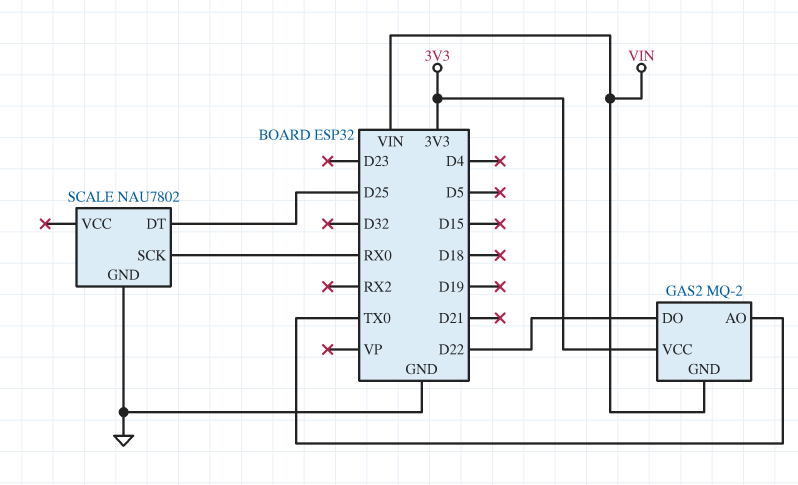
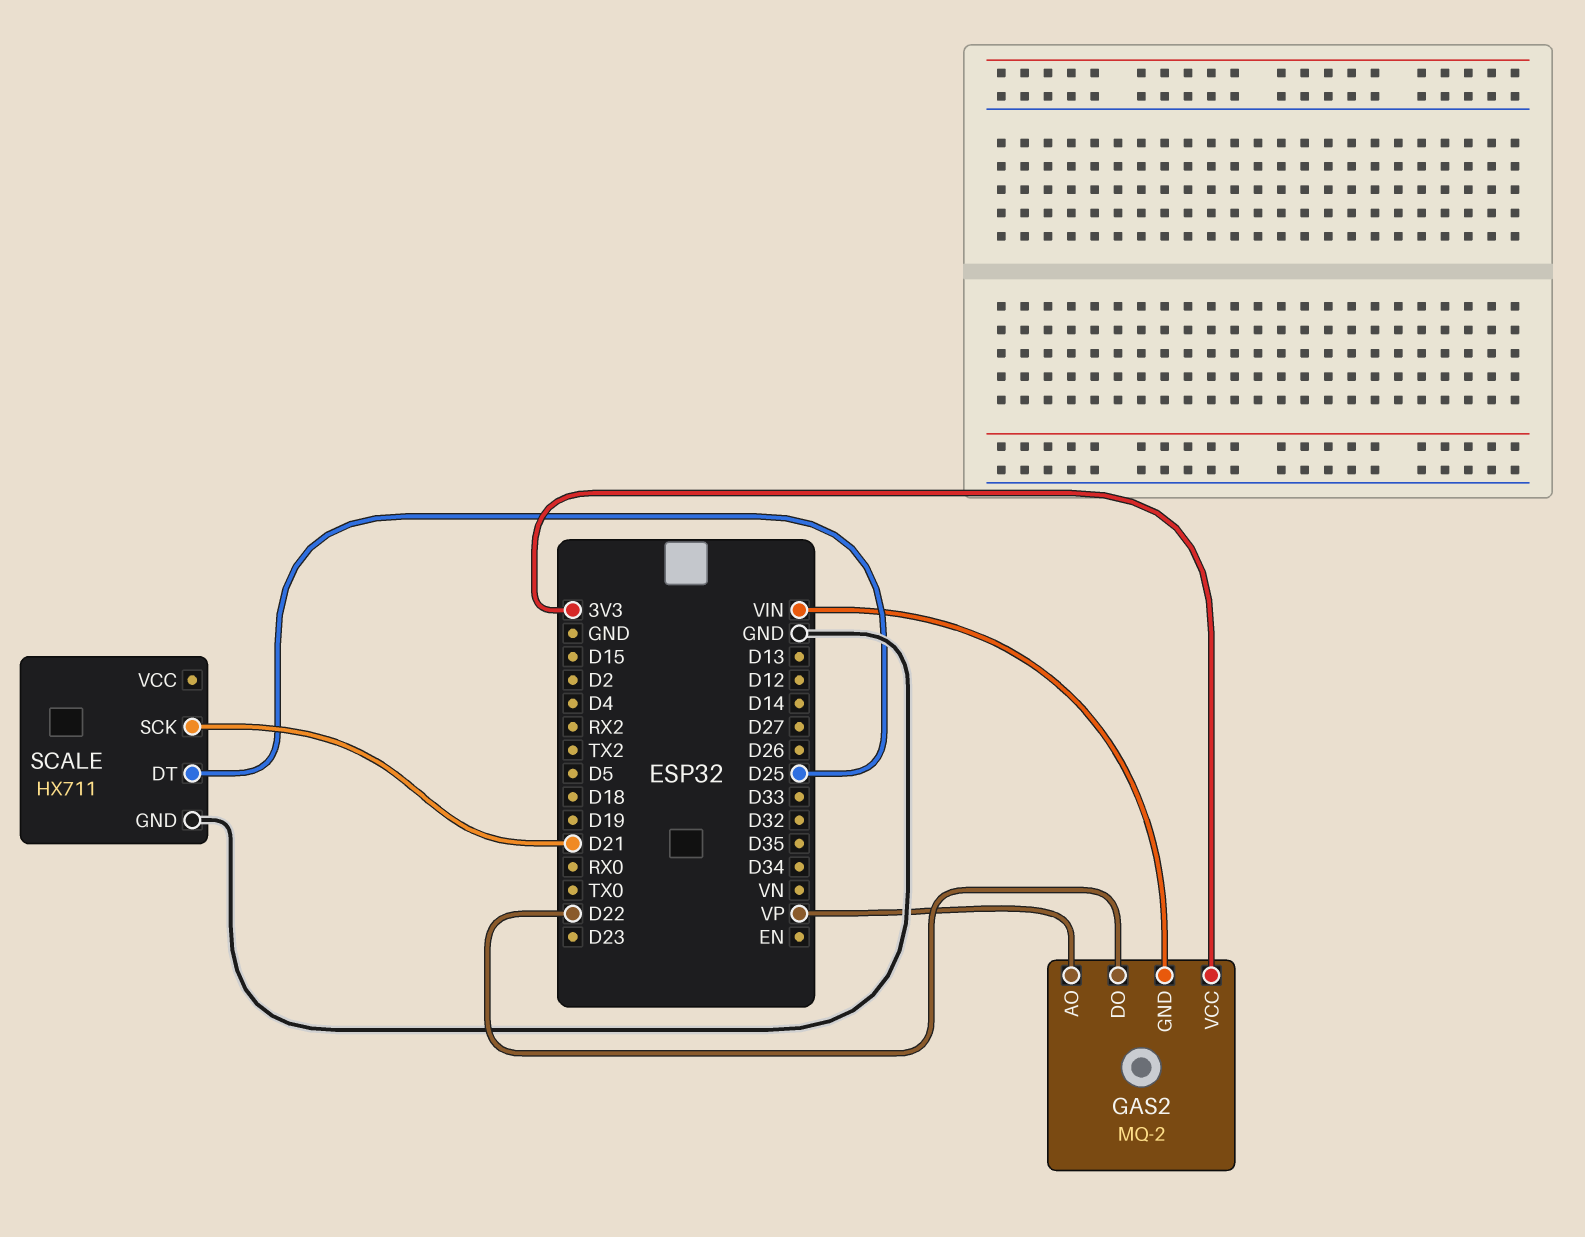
GAS2 pin AO: TX0 -> VP
SCALE: NAU7802 -> HX711
SCALE pin SCK: RX0 -> D21

